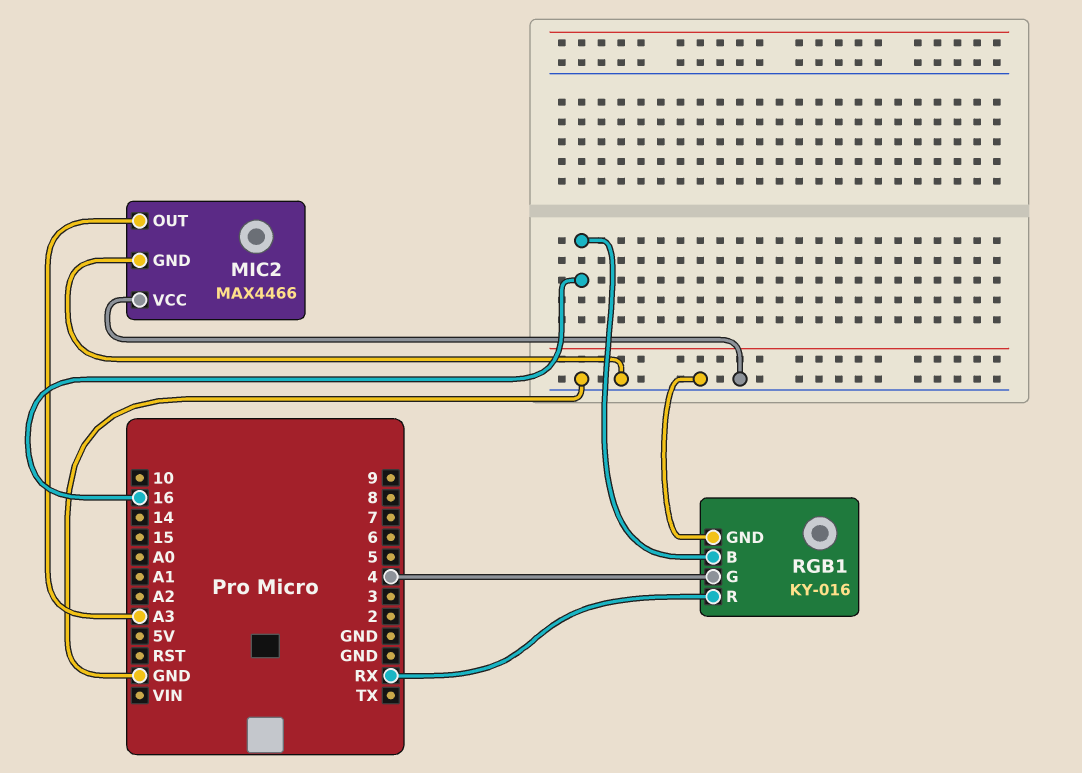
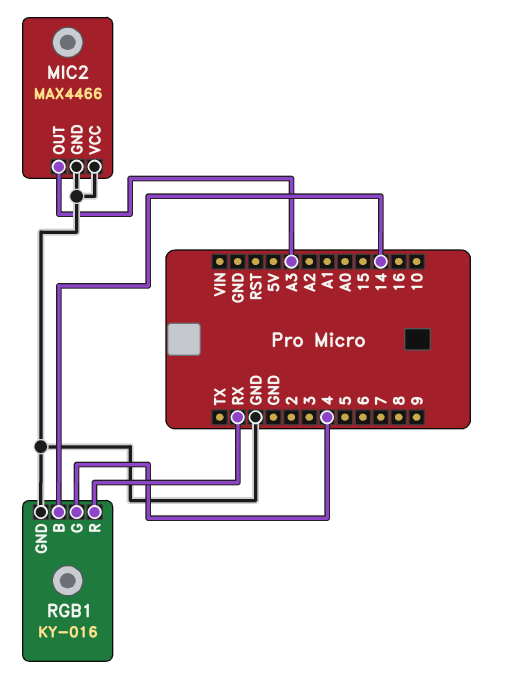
RGB1 pin B: 16 -> 14

